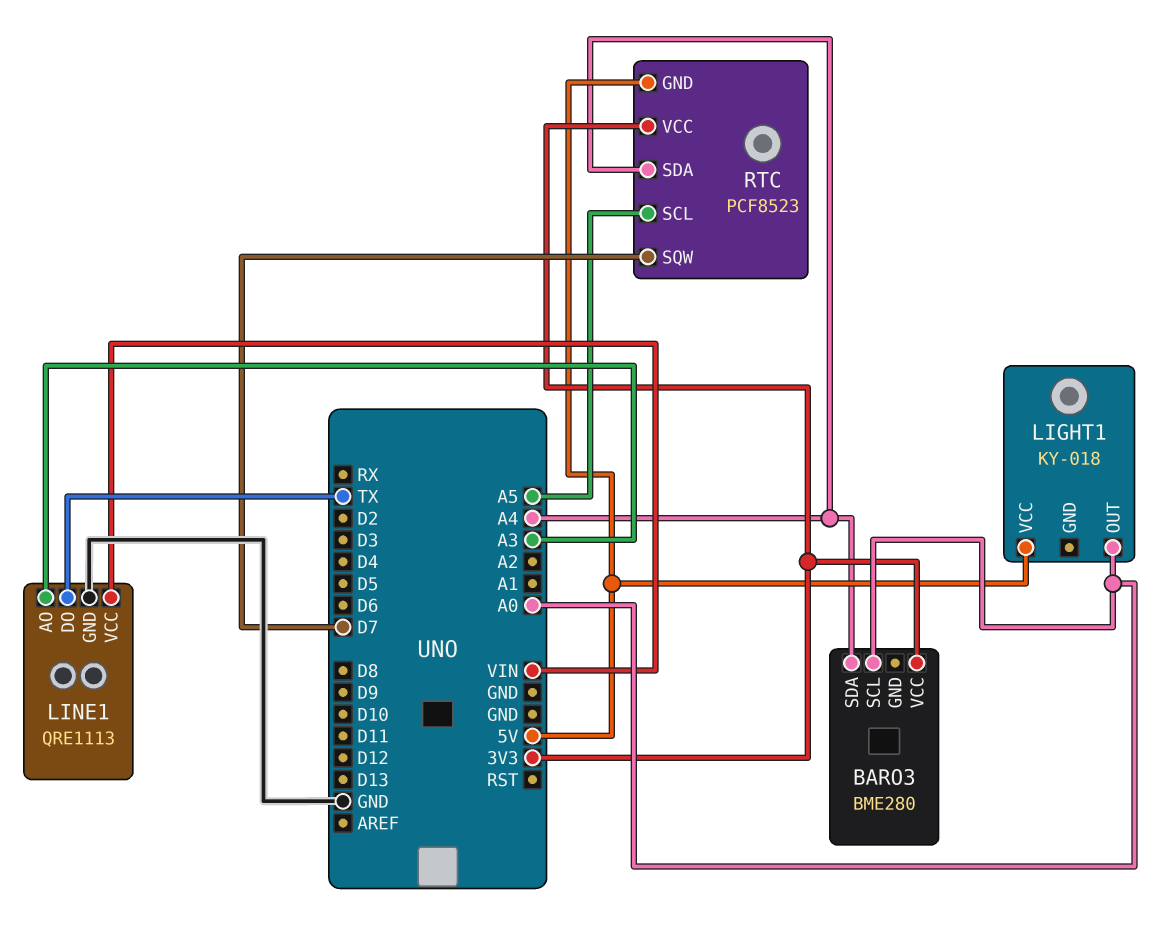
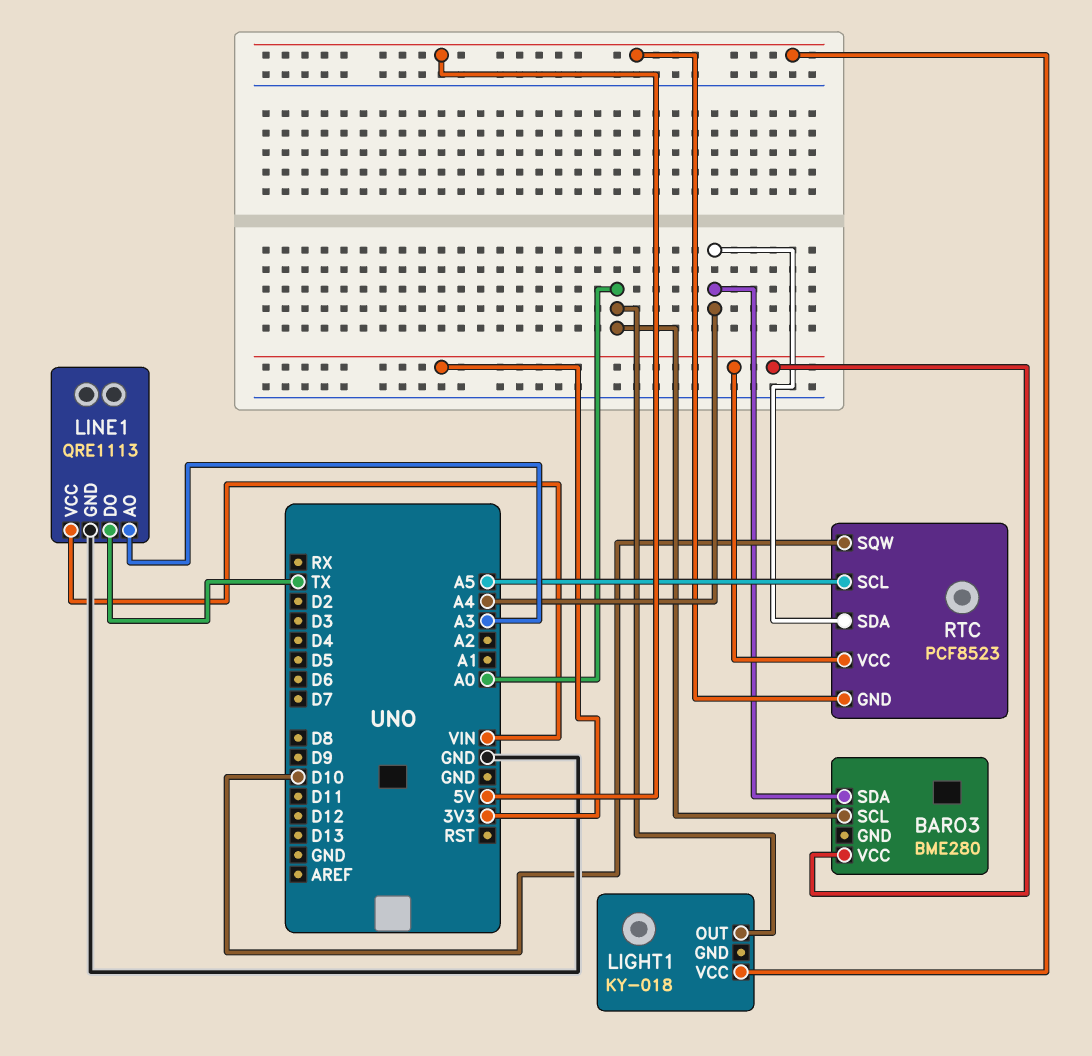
RTC pin SQW: D7 -> D10

